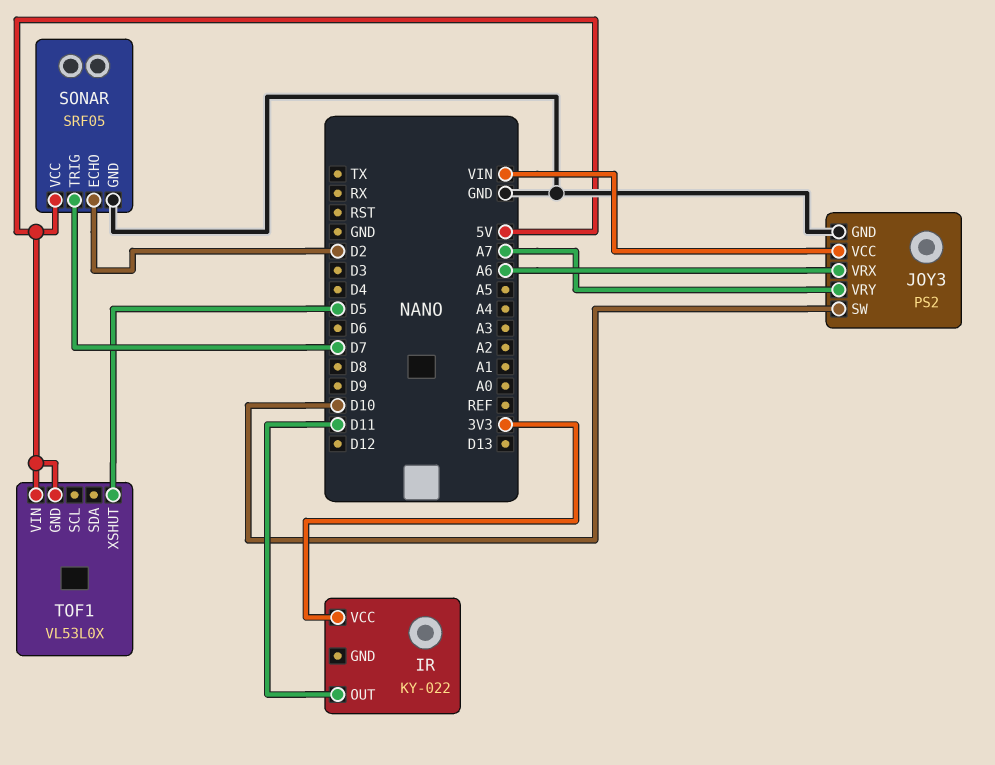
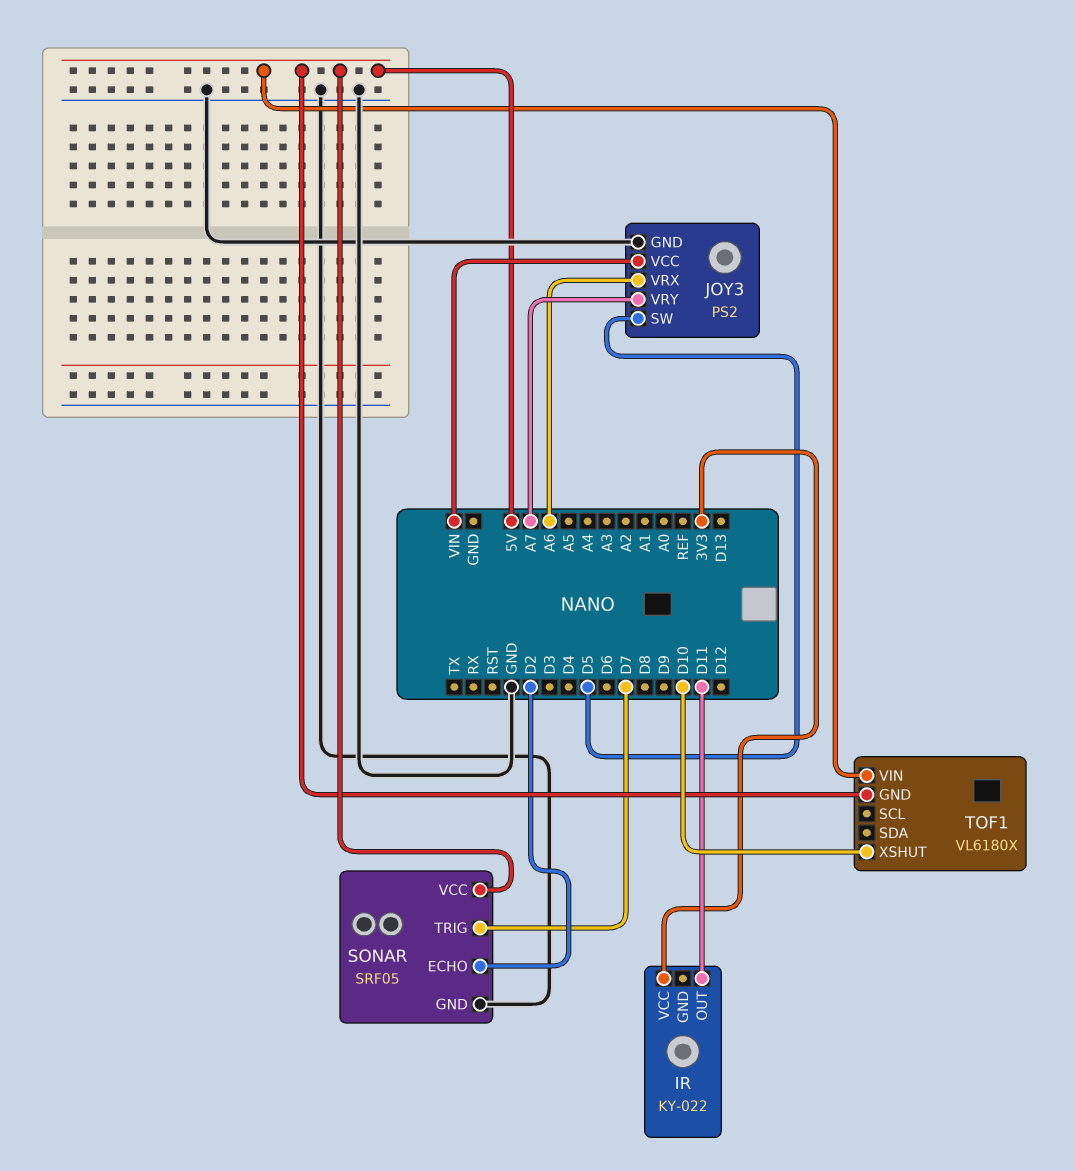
JOY3 pin SW: D10 -> D5
TOF1: VL53L0X -> VL6180X
TOF1 pin XSHUT: D5 -> D10

